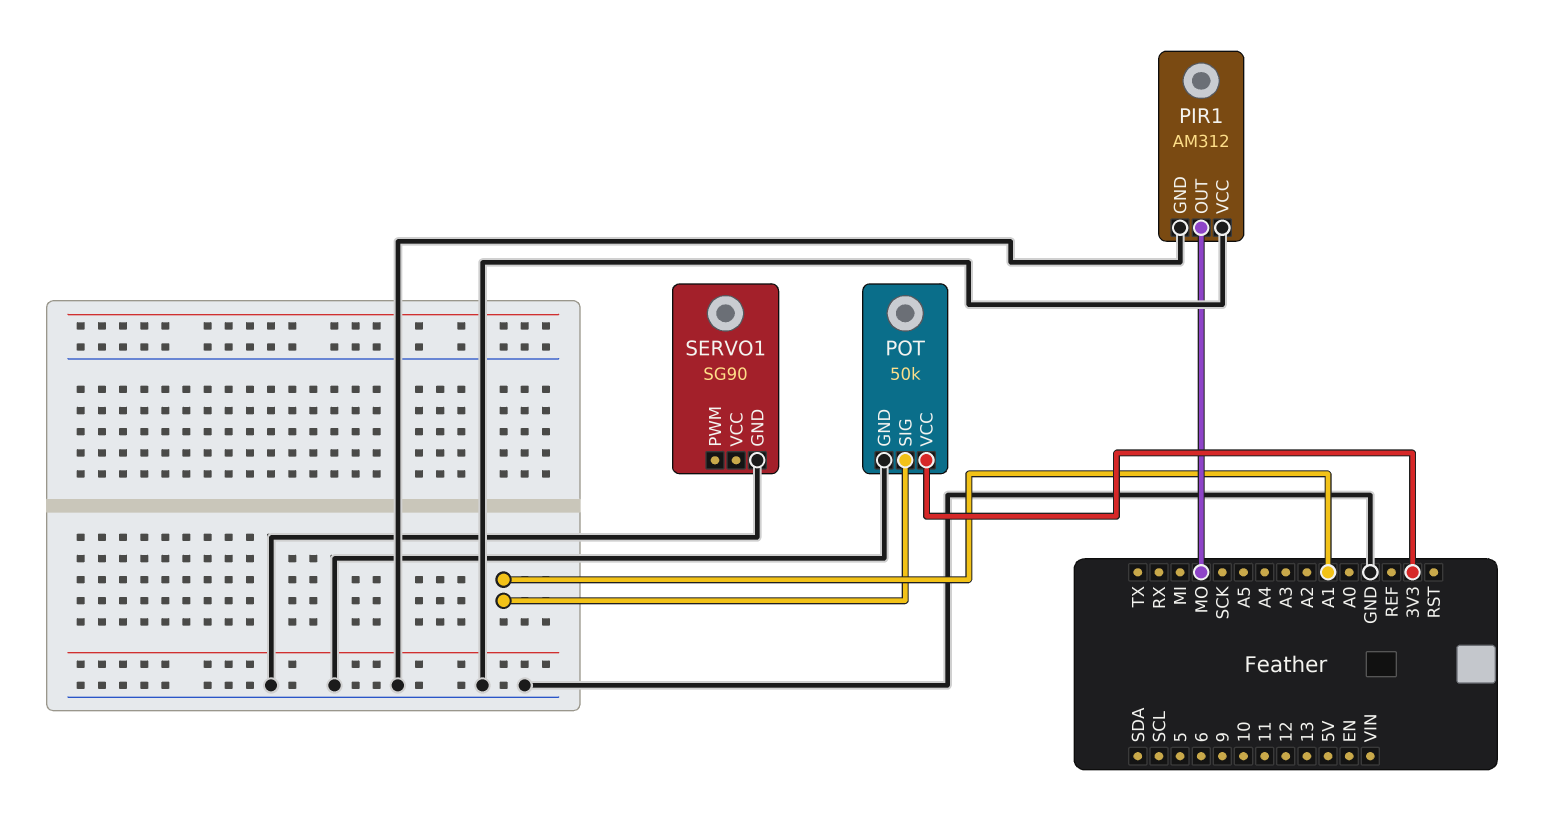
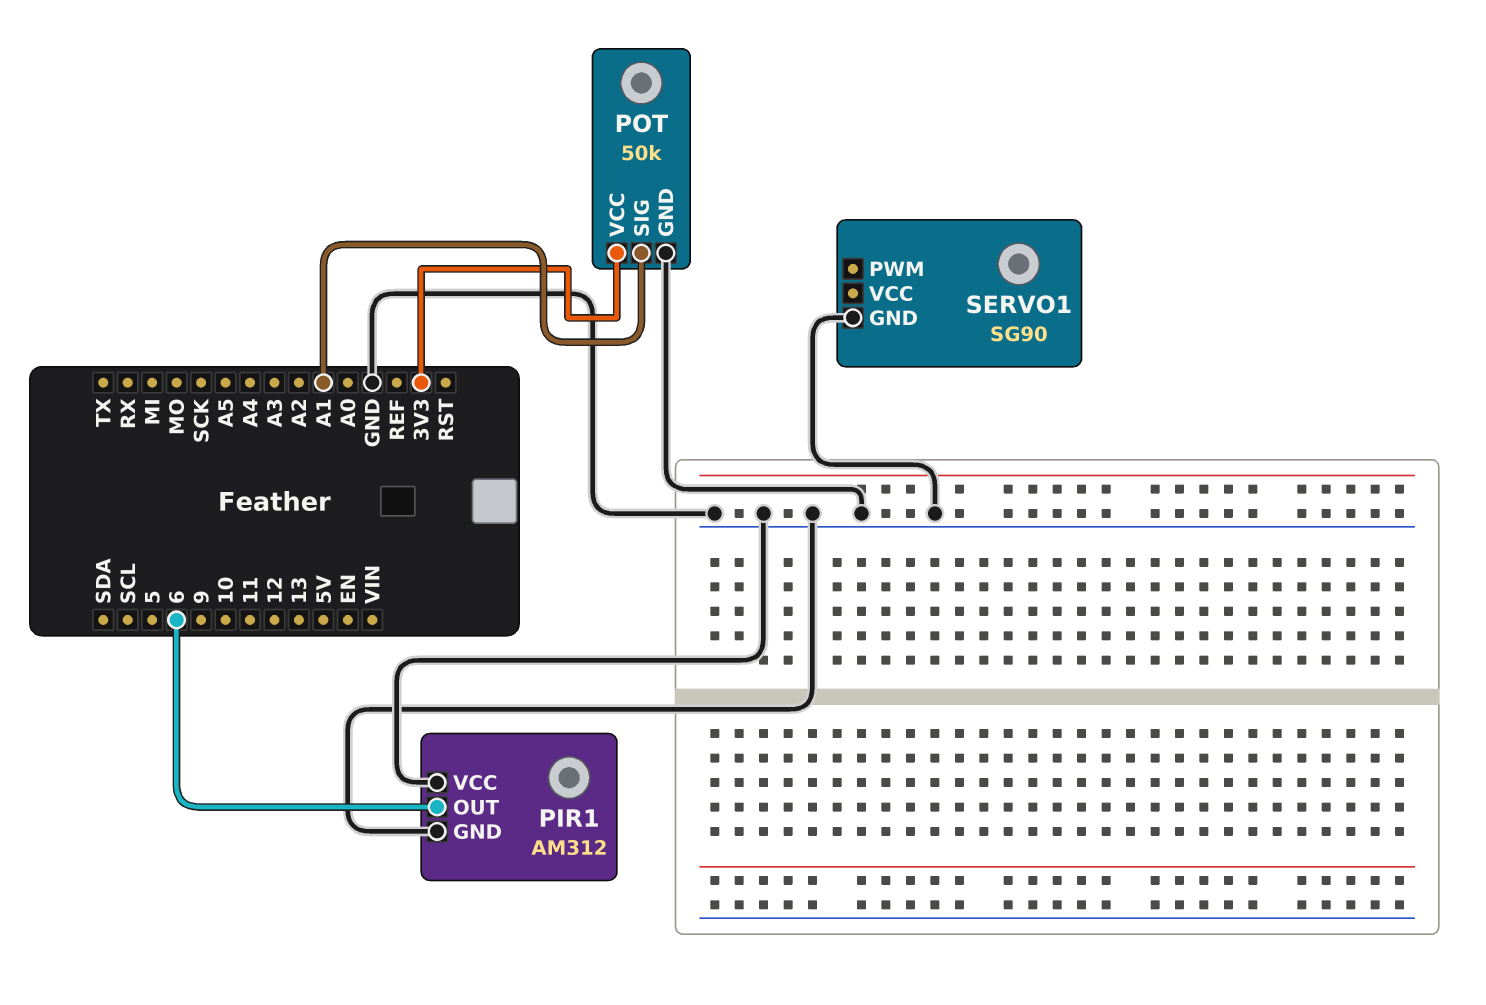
PIR1 pin OUT: MO -> 6

